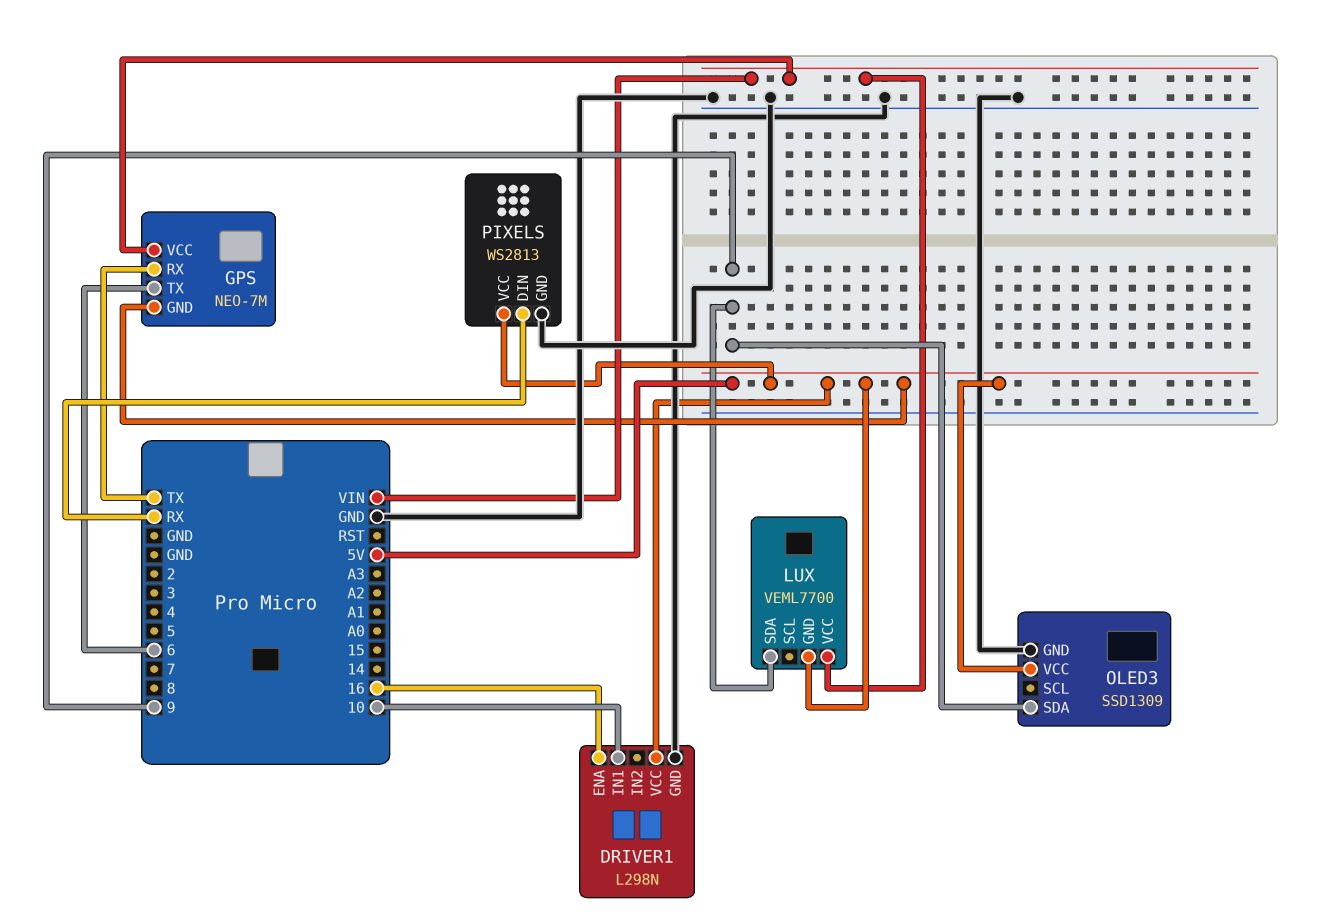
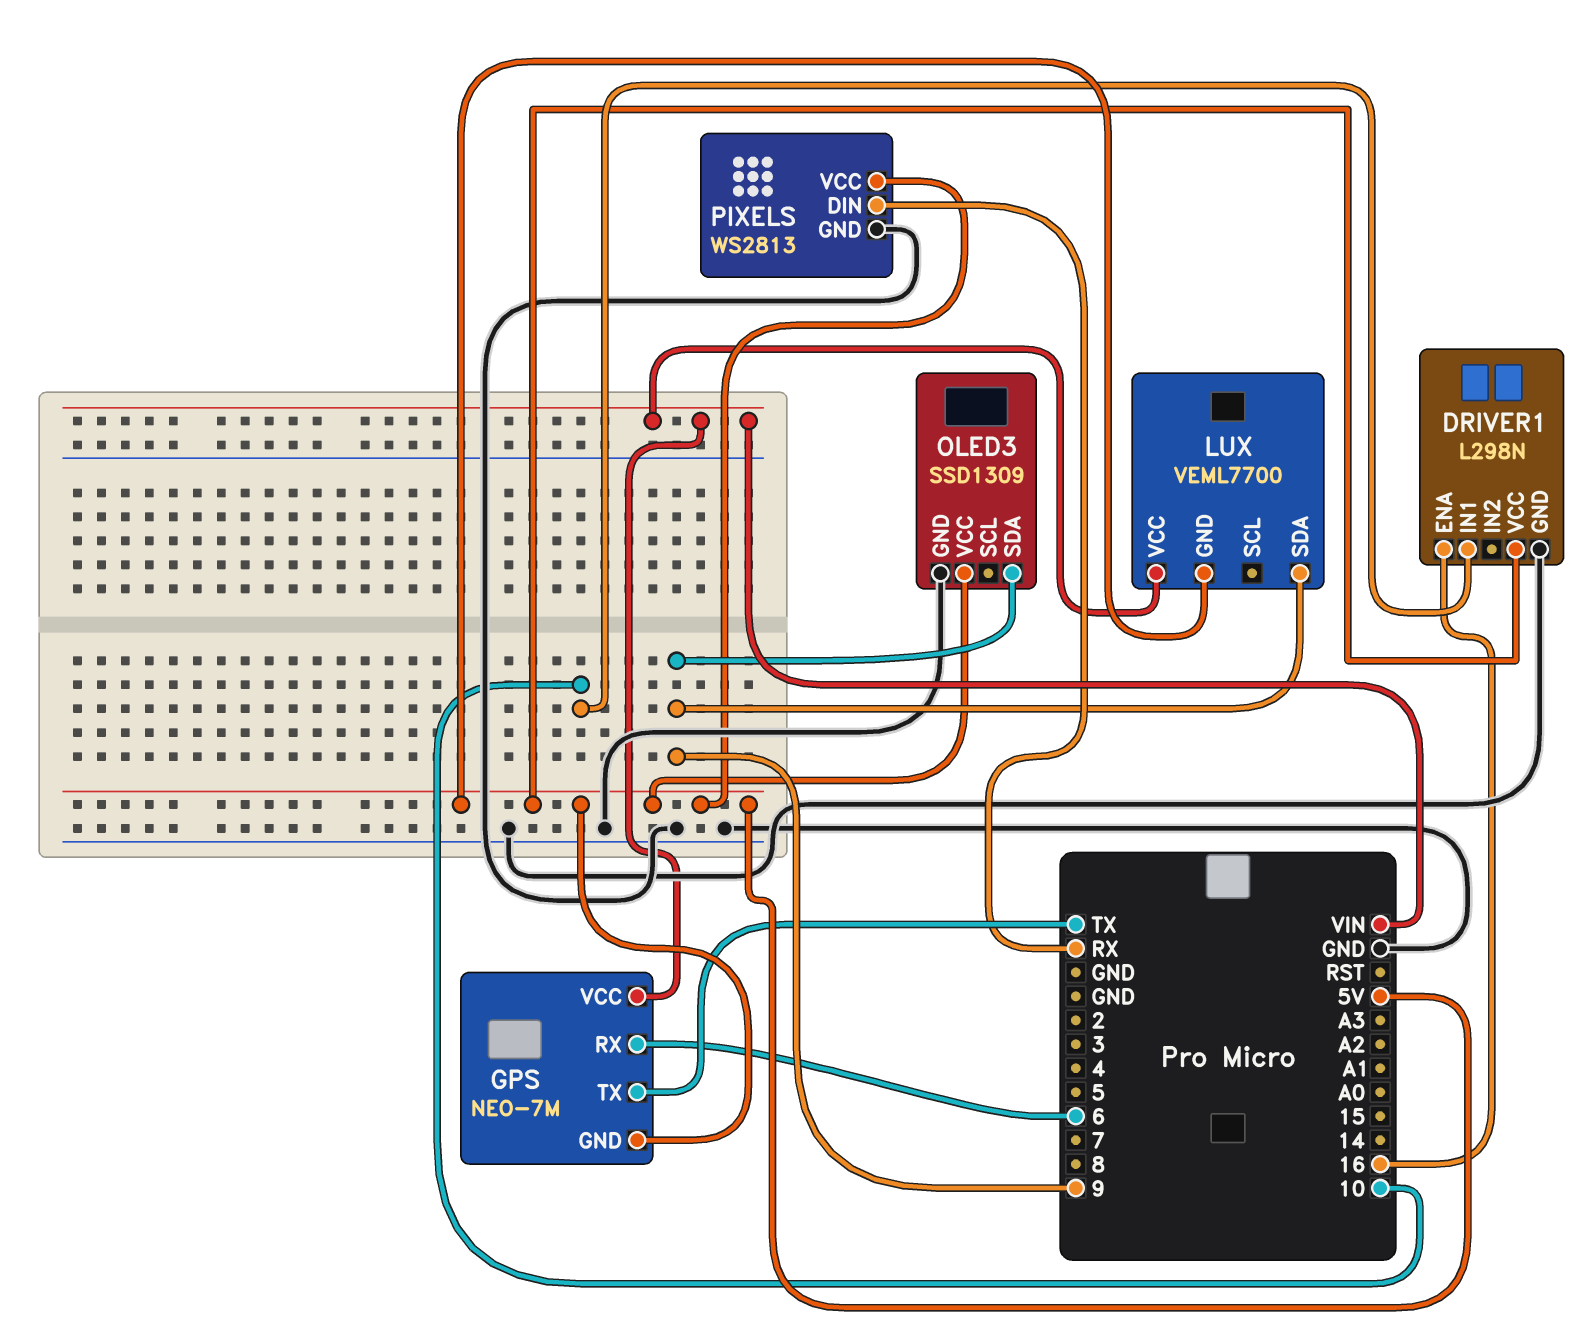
GPS pin RX: TX -> 6
GPS pin TX: 6 -> TX

